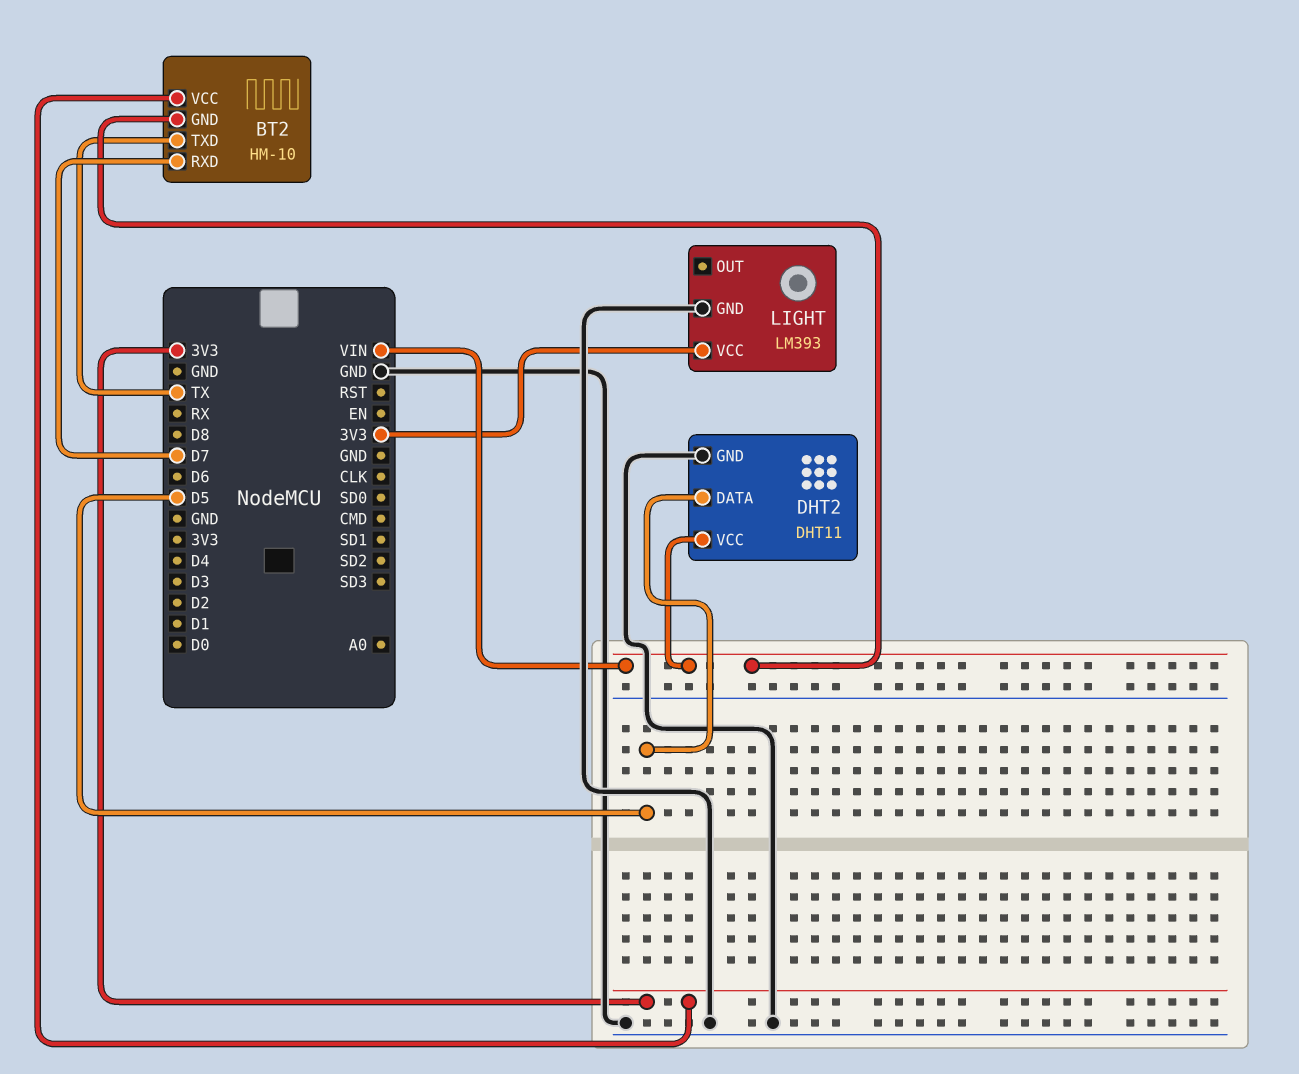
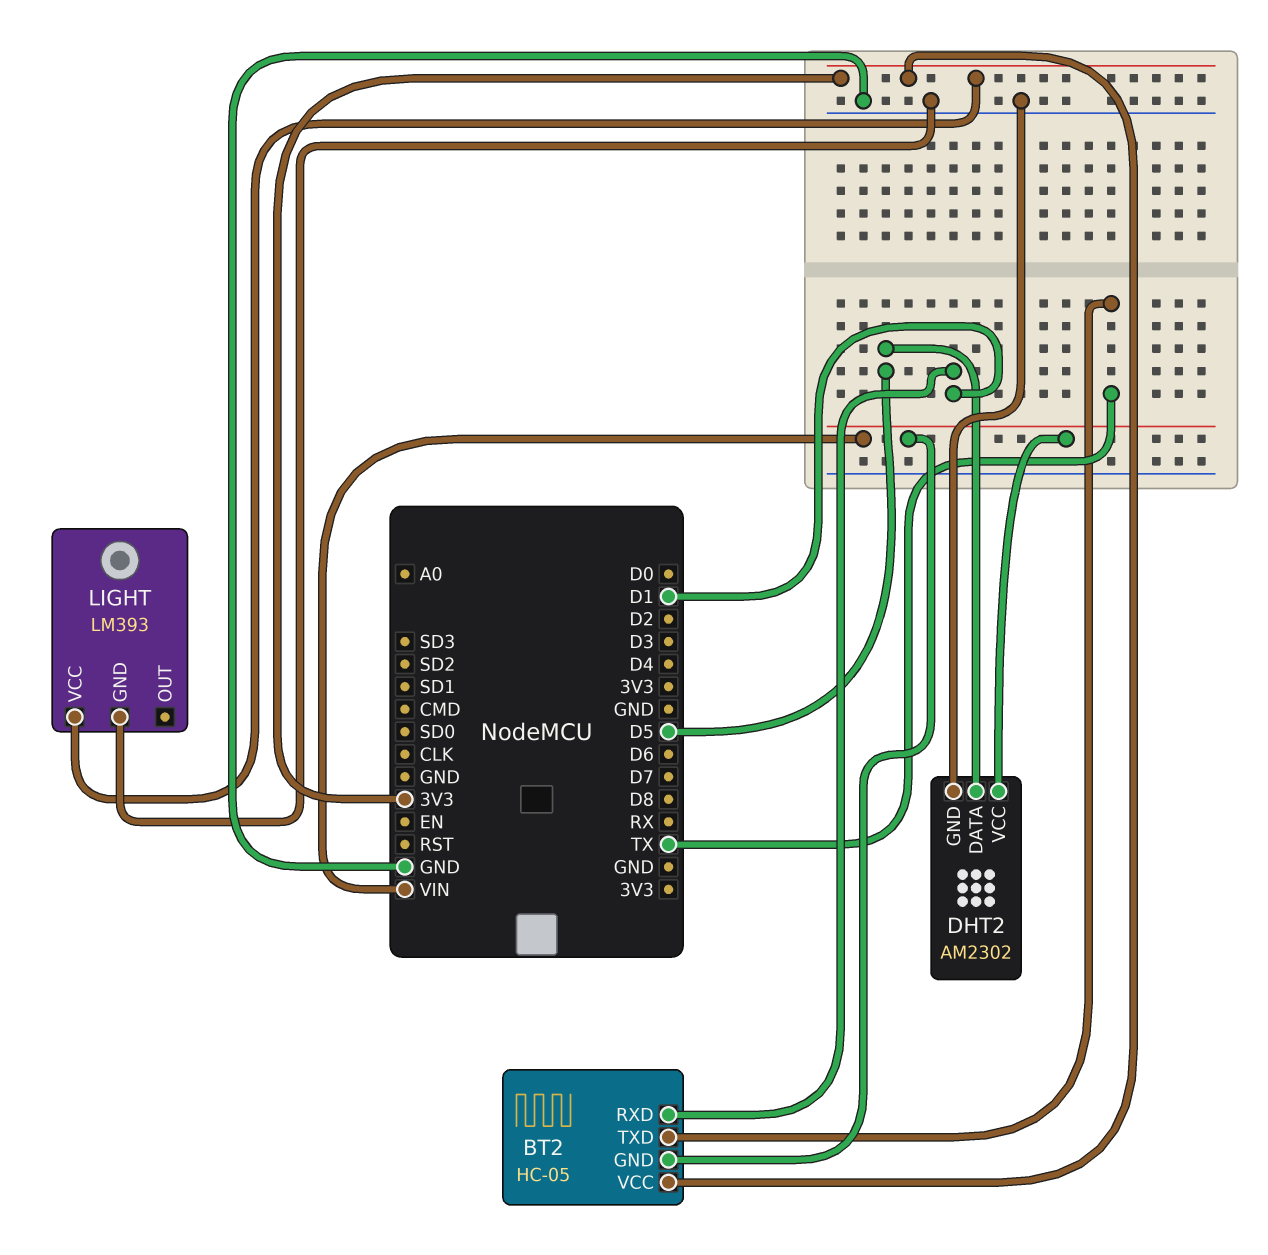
BT2: HM-10 -> HC-05
BT2 pin RXD: D7 -> D1
DHT2: DHT11 -> AM2302

